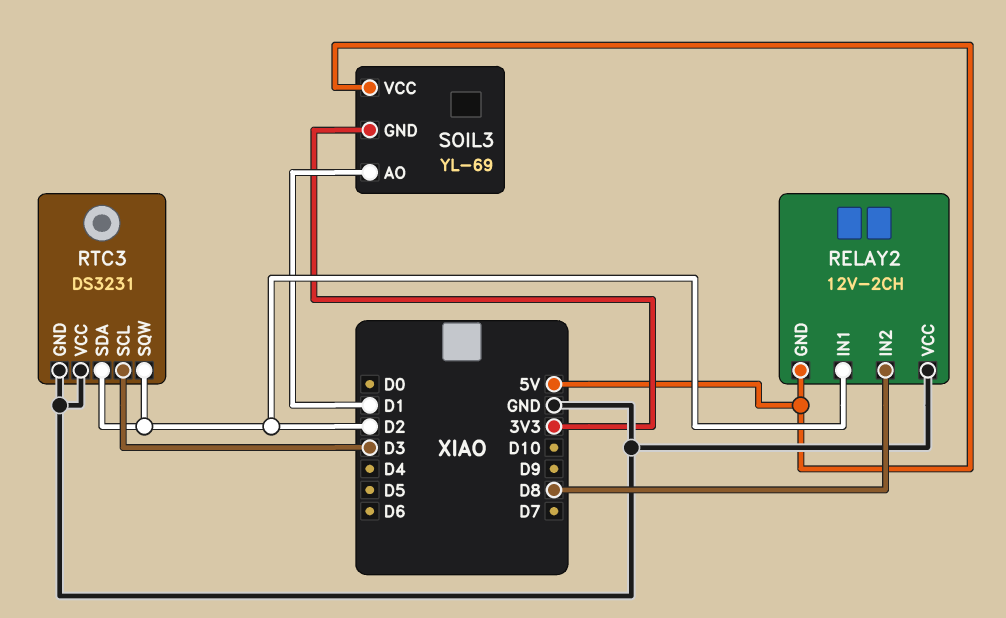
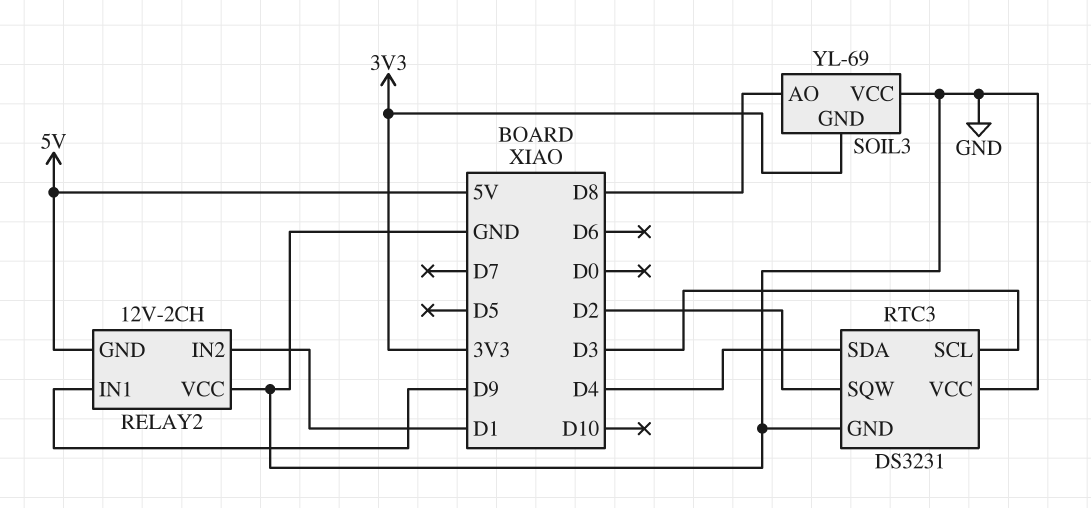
RELAY2 pin IN1: D2 -> D9
RELAY2 pin IN2: D8 -> D1
RTC3 pin SDA: D2 -> D4
SOIL3 pin AO: D1 -> D8
SOIL3 pin VCC: 5V -> GND

